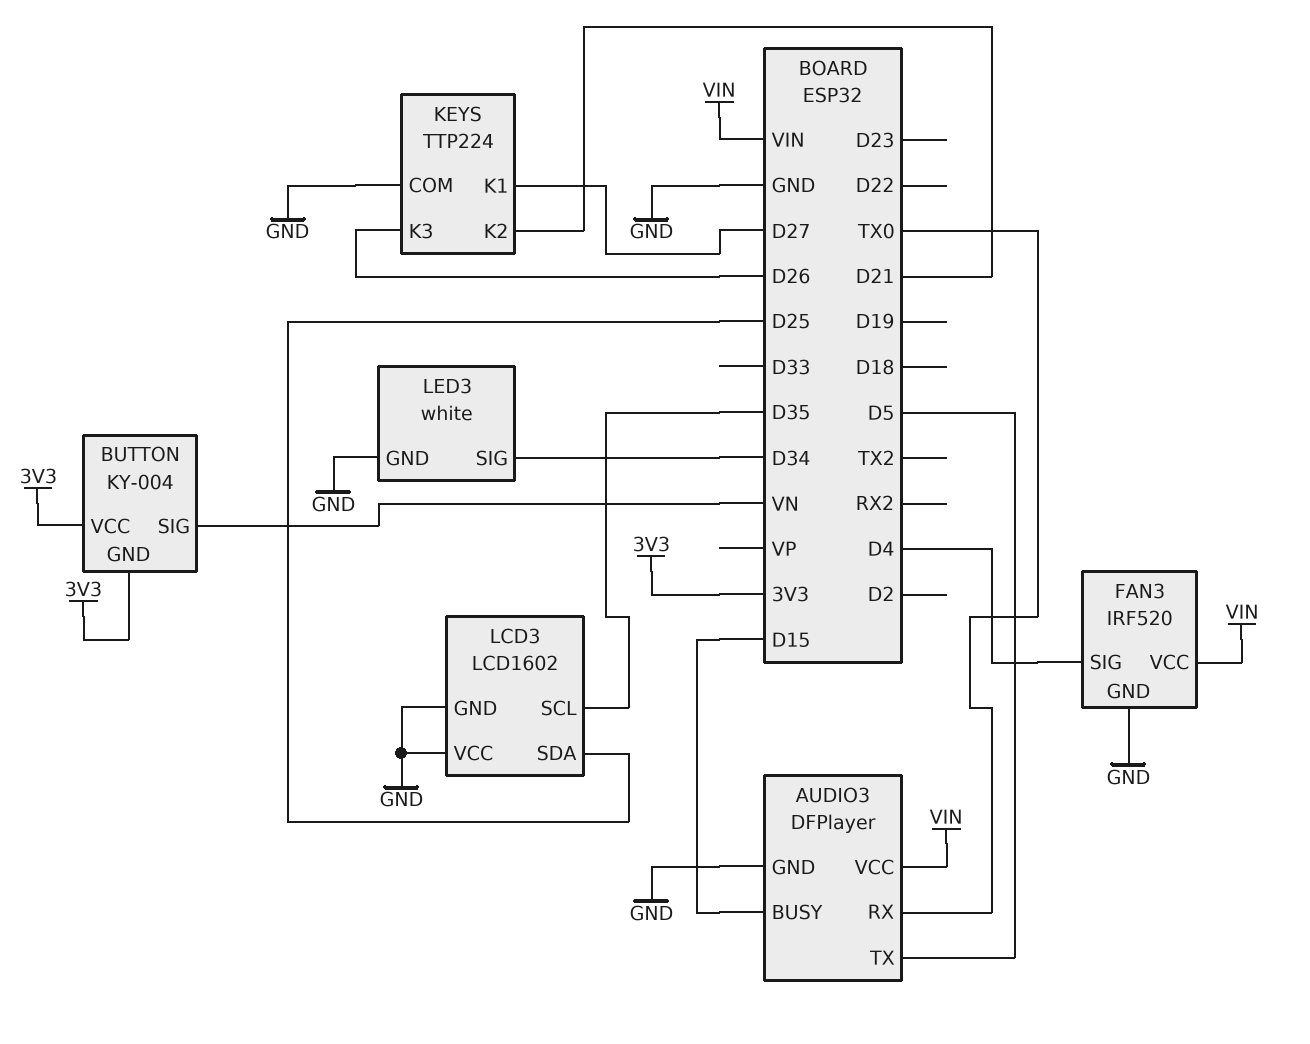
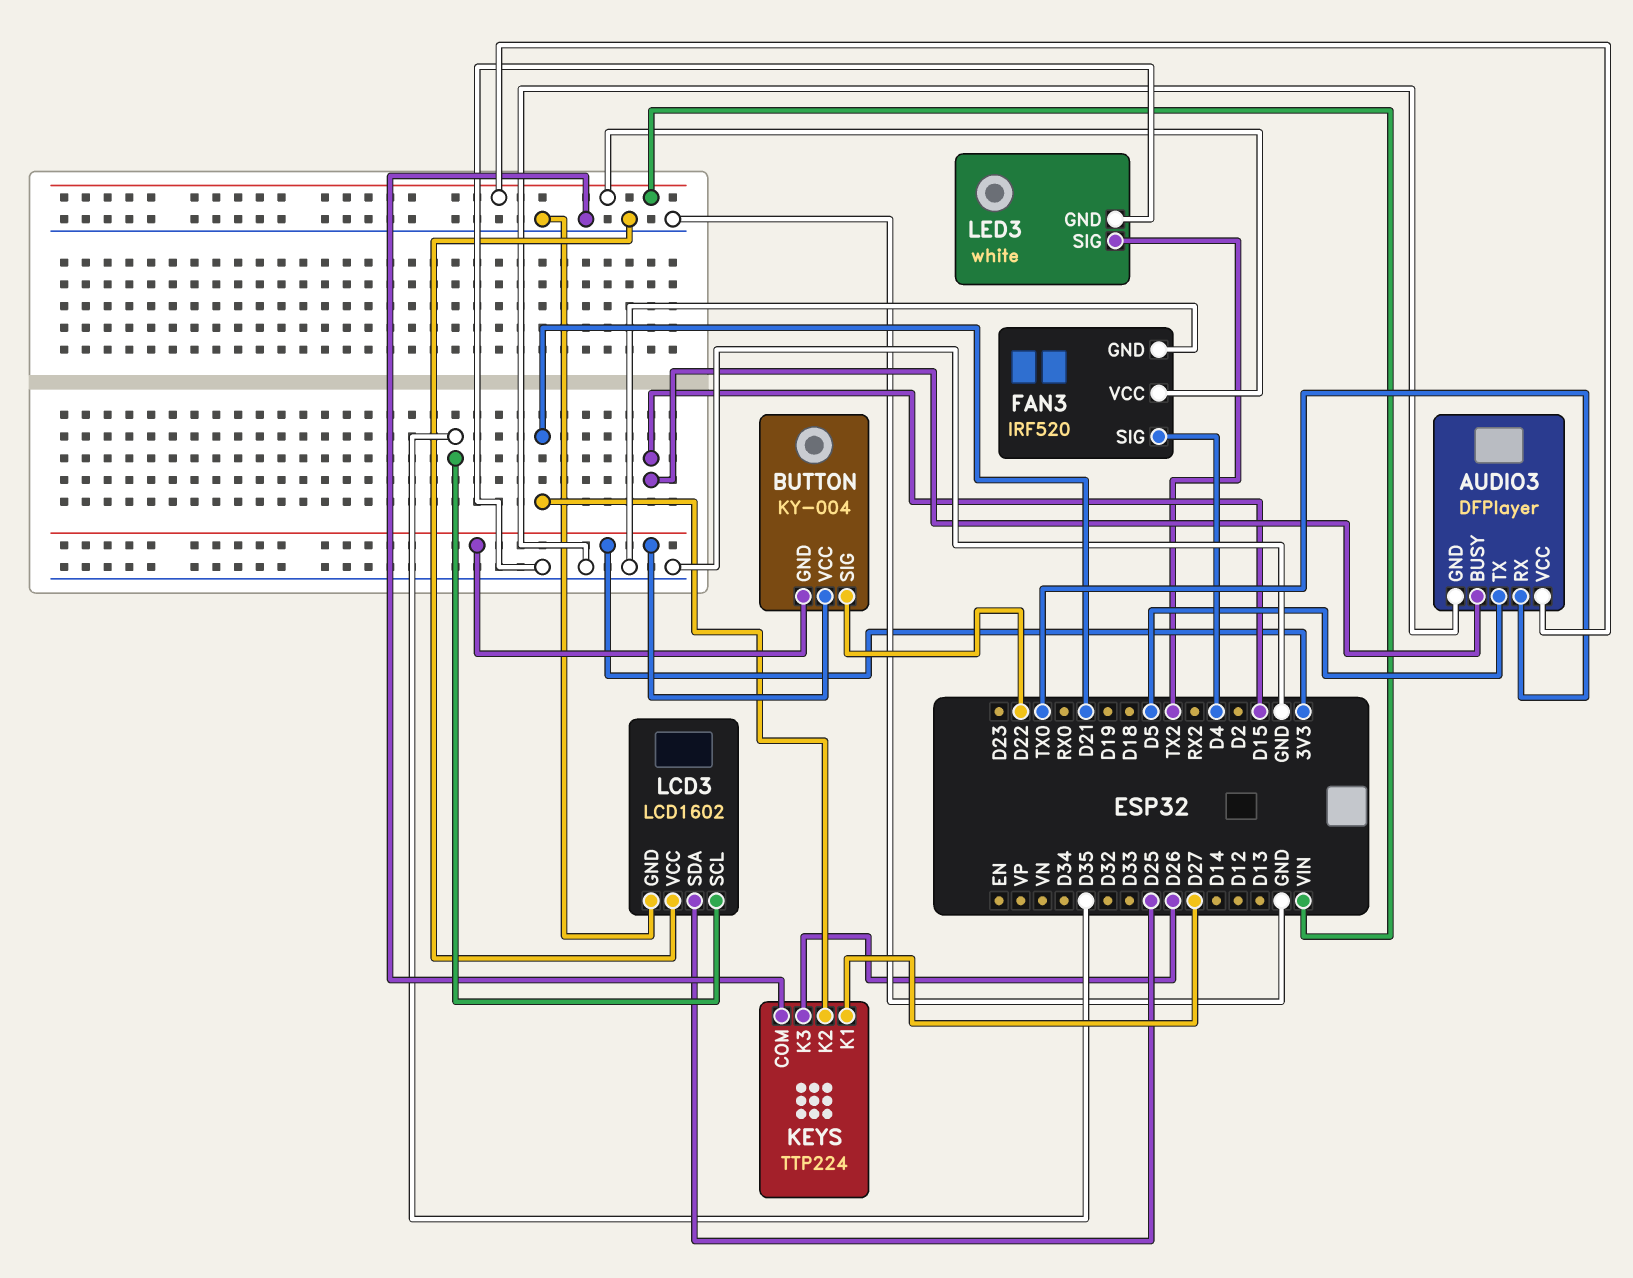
BUTTON pin SIG: VN -> D22
LED3 pin SIG: D34 -> TX2

